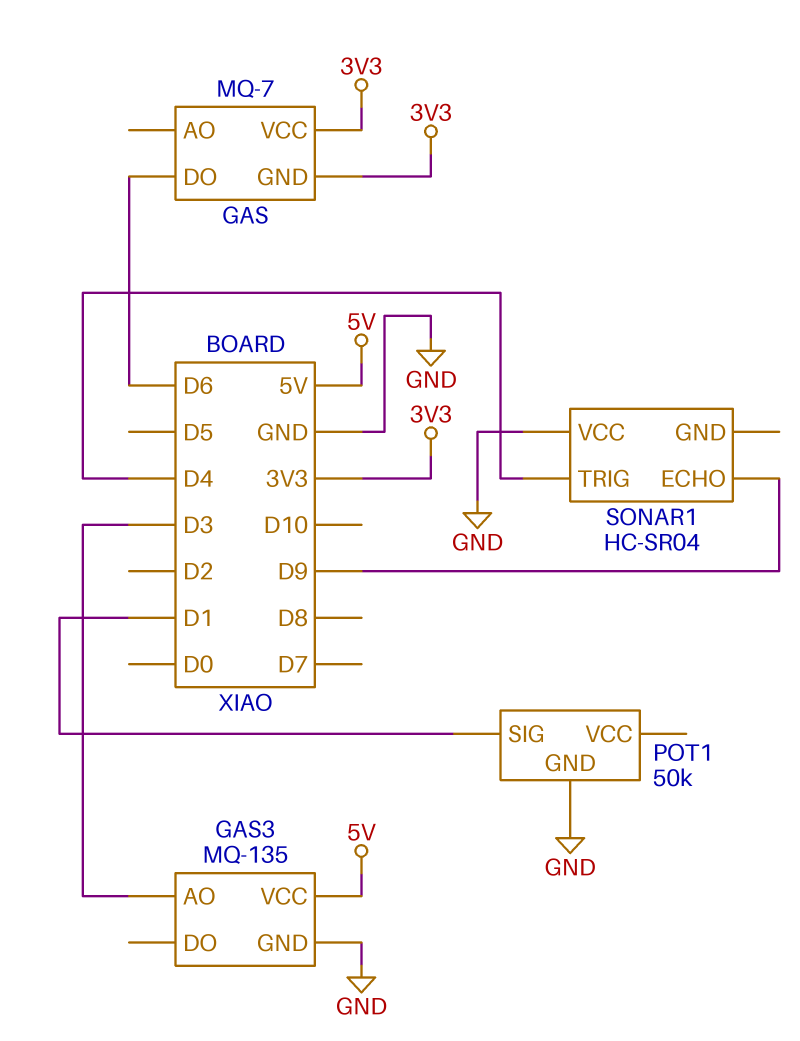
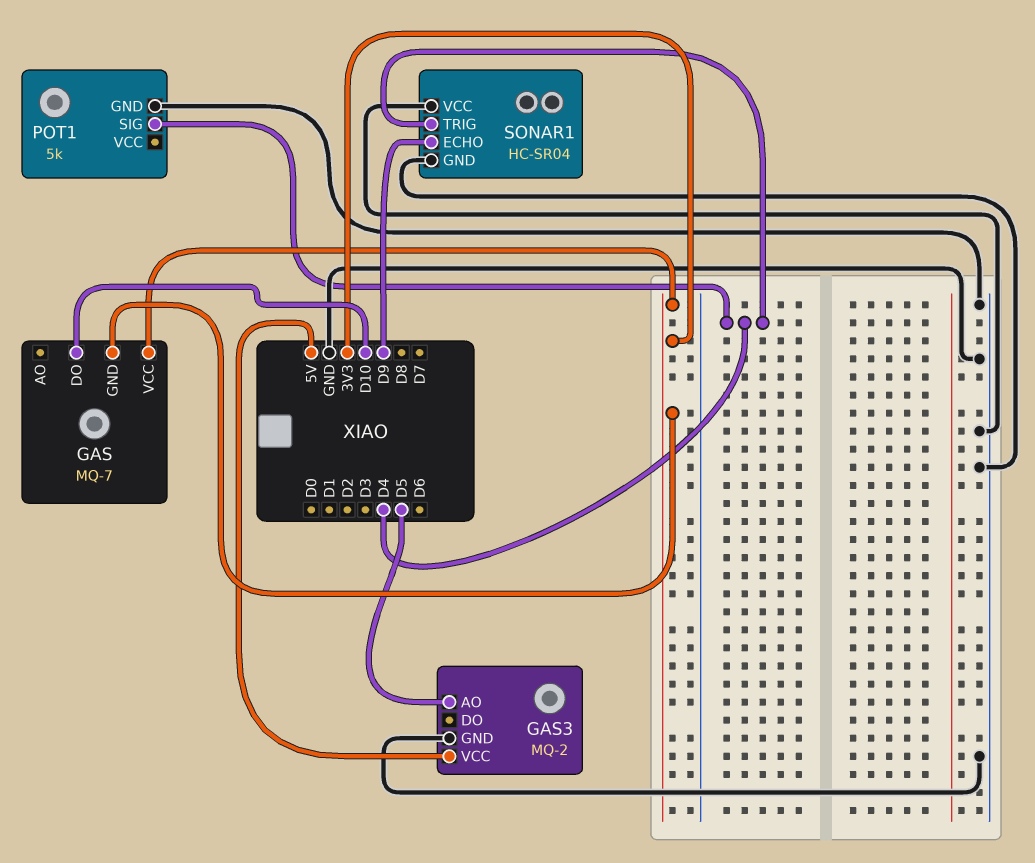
GAS pin DO: D6 -> D10
GAS3: MQ-135 -> MQ-2
GAS3 pin AO: D3 -> D5
POT1: 50k -> 5k
POT1 pin SIG: D1 -> D4
SONAR1 pin GND: none -> GND

